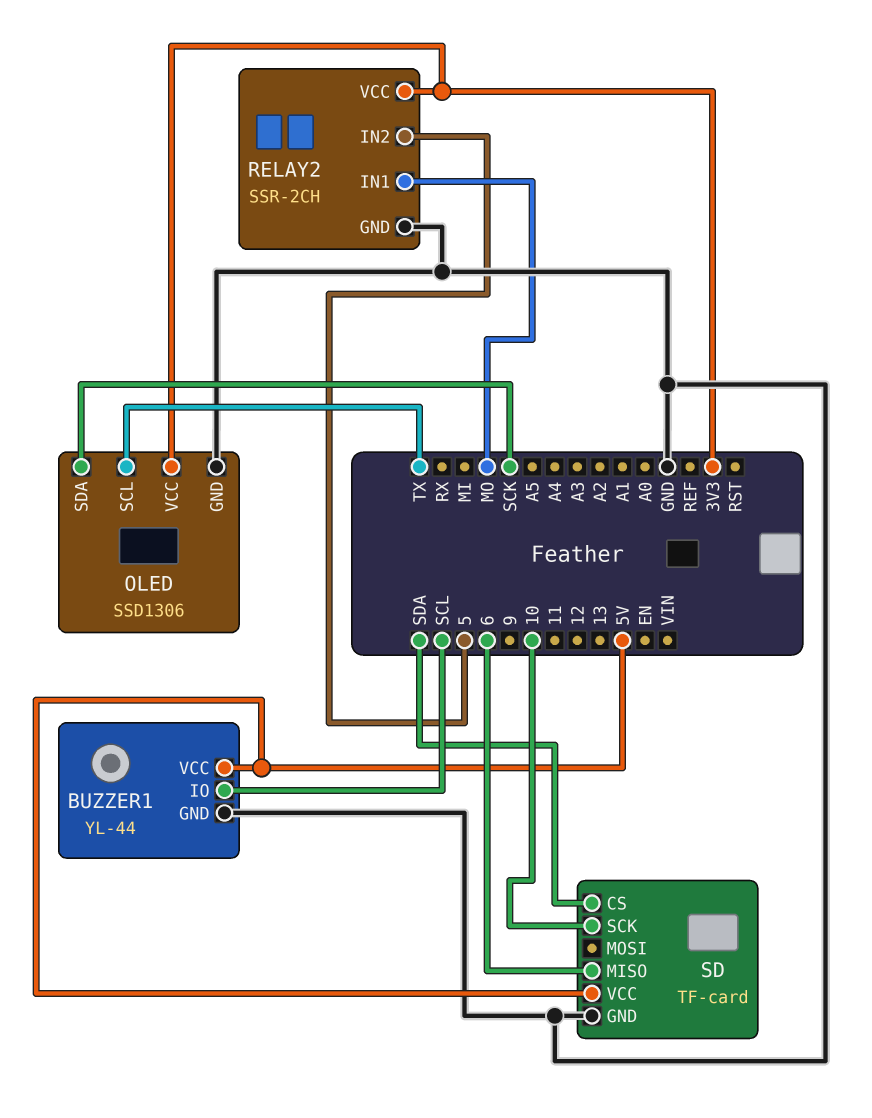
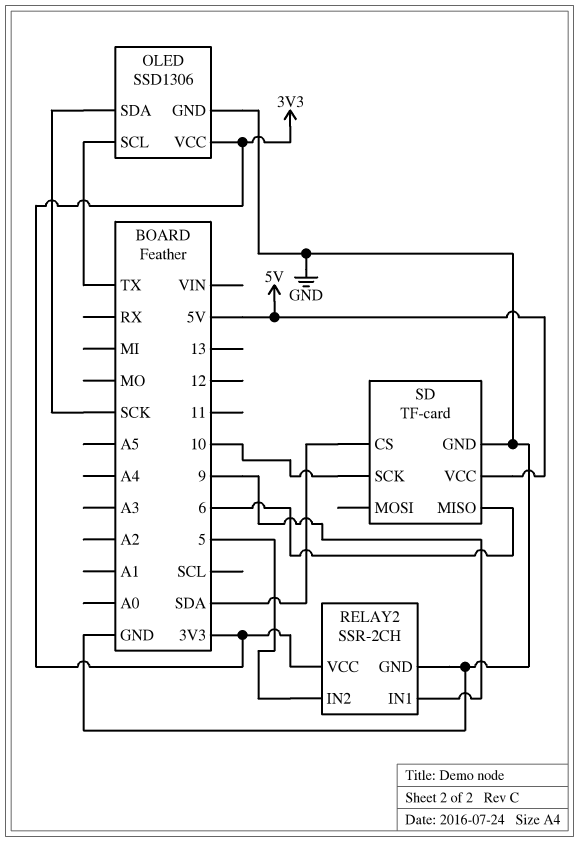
BUZZER1: YL-44 -> none
BUZZER1 pin GND: GND -> none
BUZZER1 pin IO: SCL -> none
BUZZER1 pin VCC: 5V -> none
RELAY2 pin IN1: MO -> 9

